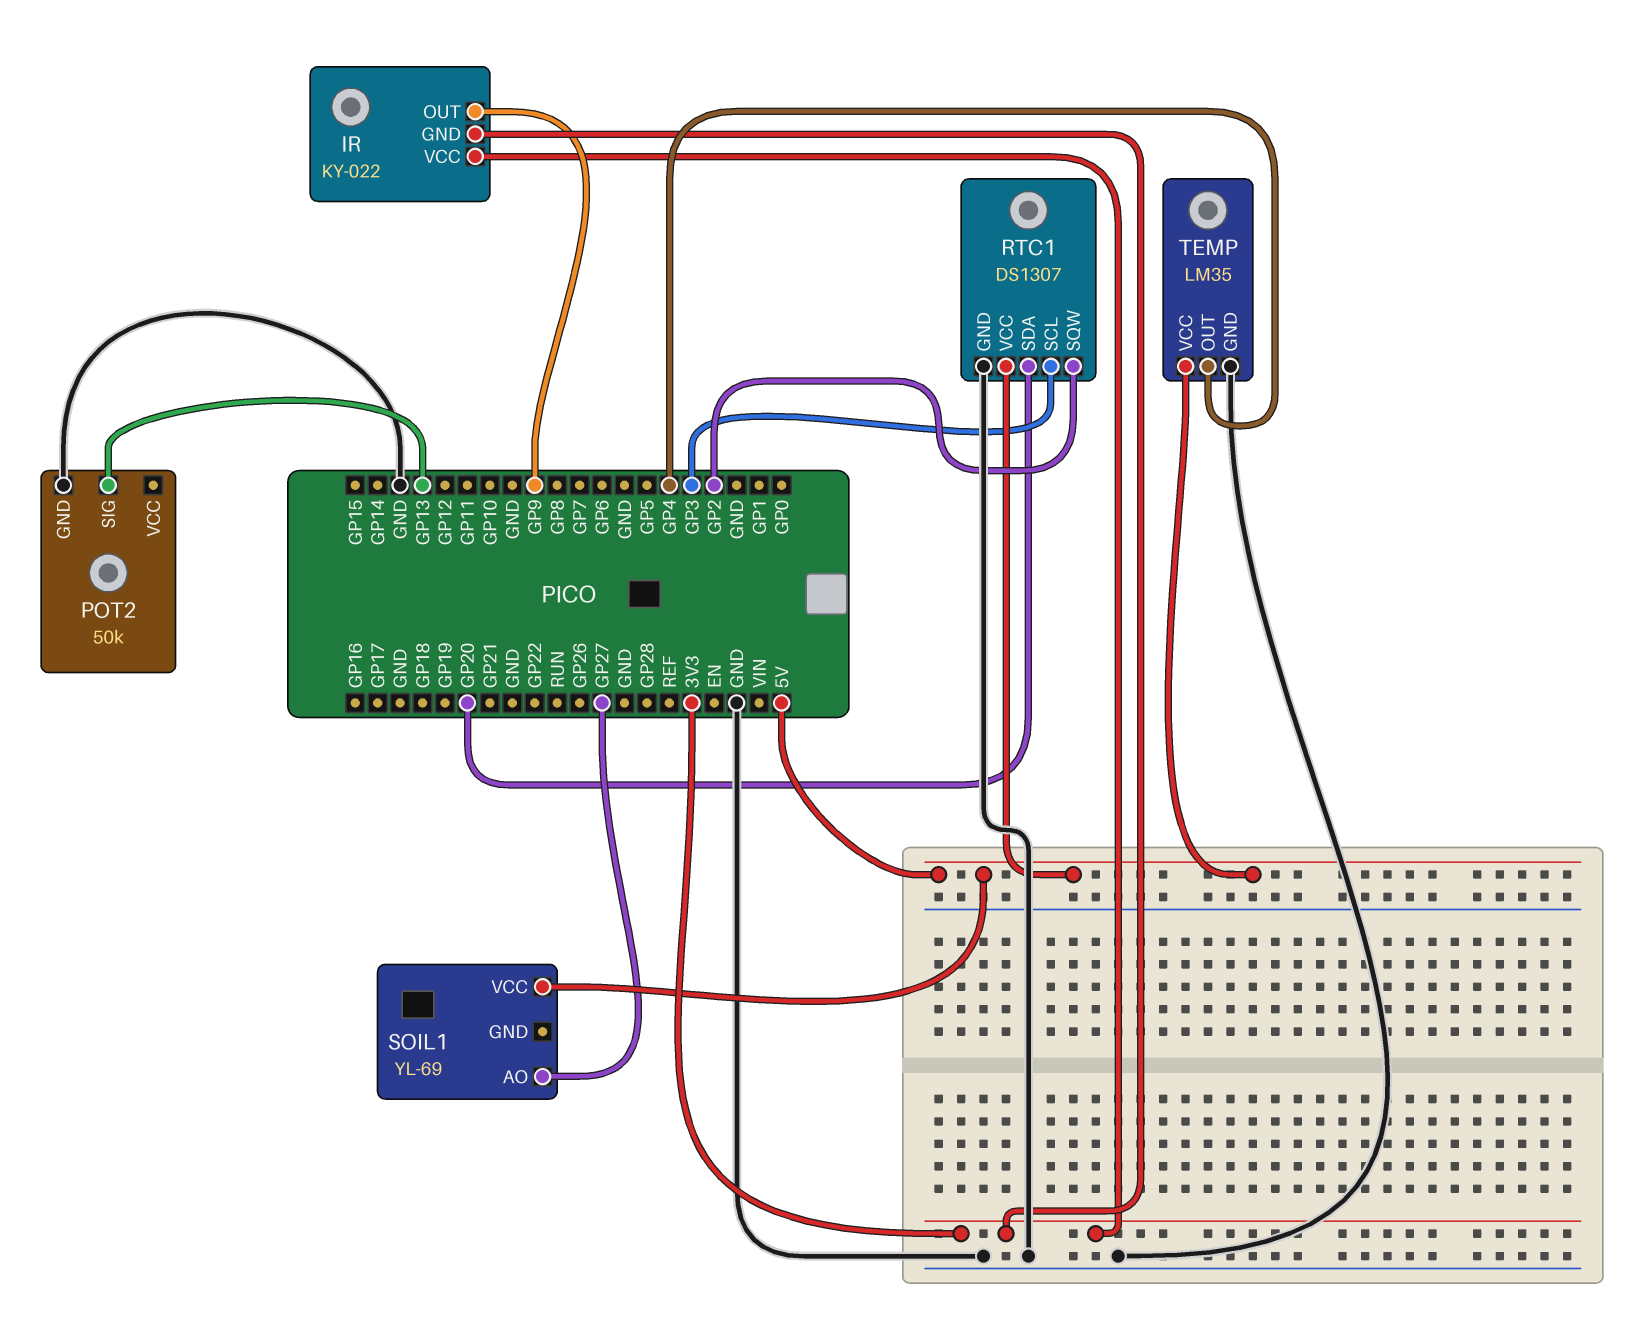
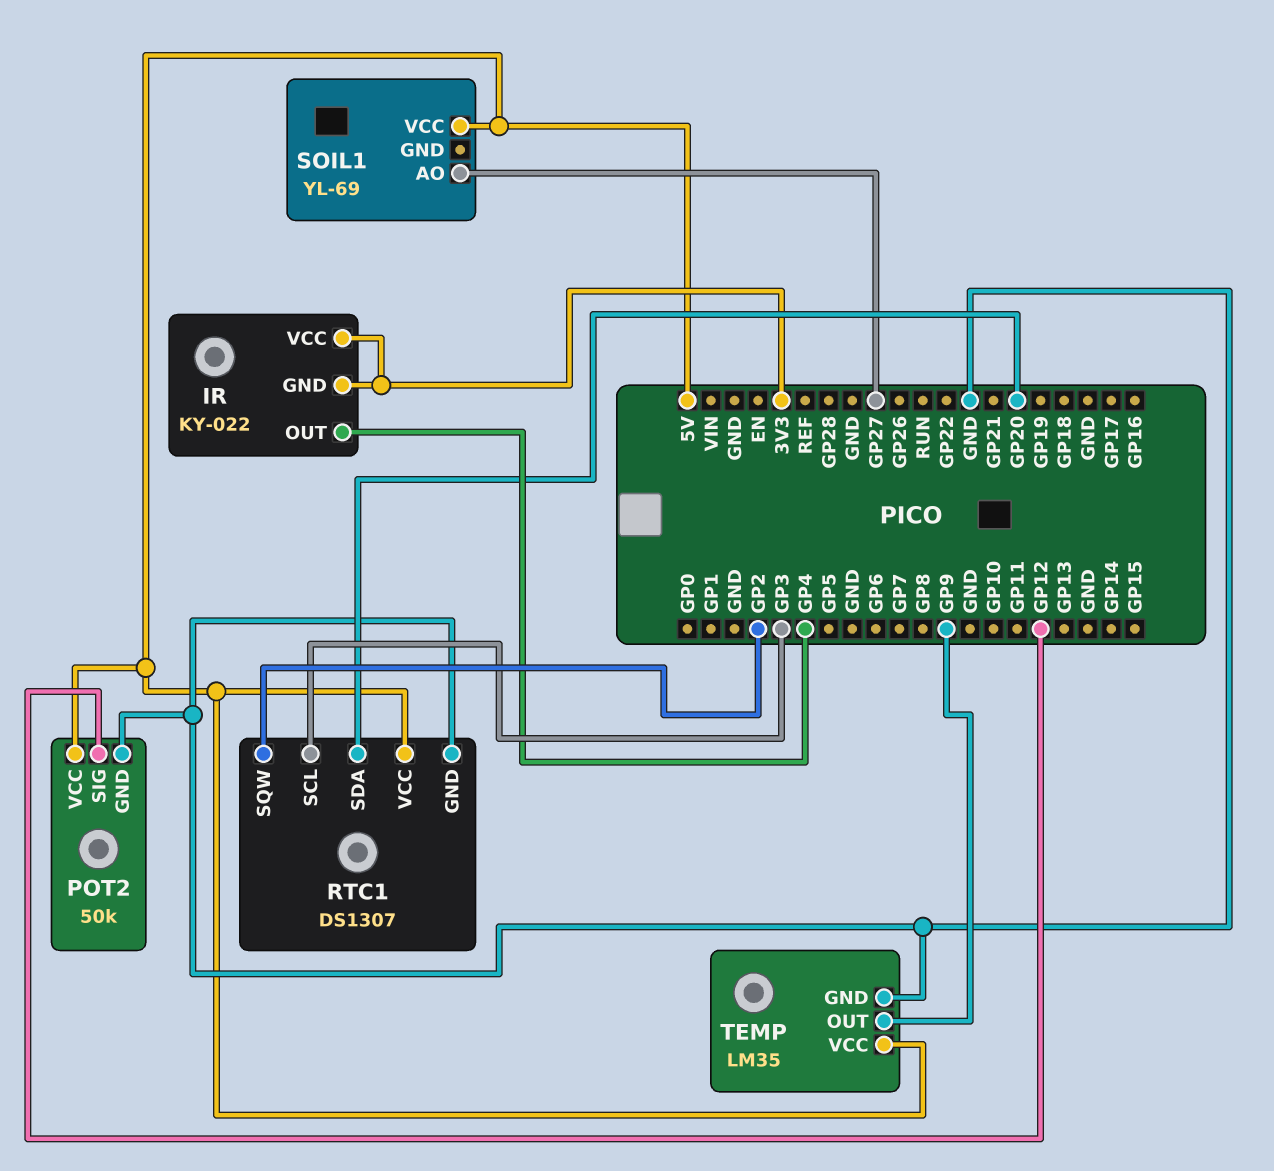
IR pin OUT: GP9 -> GP4
POT2 pin SIG: GP13 -> GP12
POT2 pin VCC: none -> 5V
TEMP pin OUT: GP4 -> GP9

